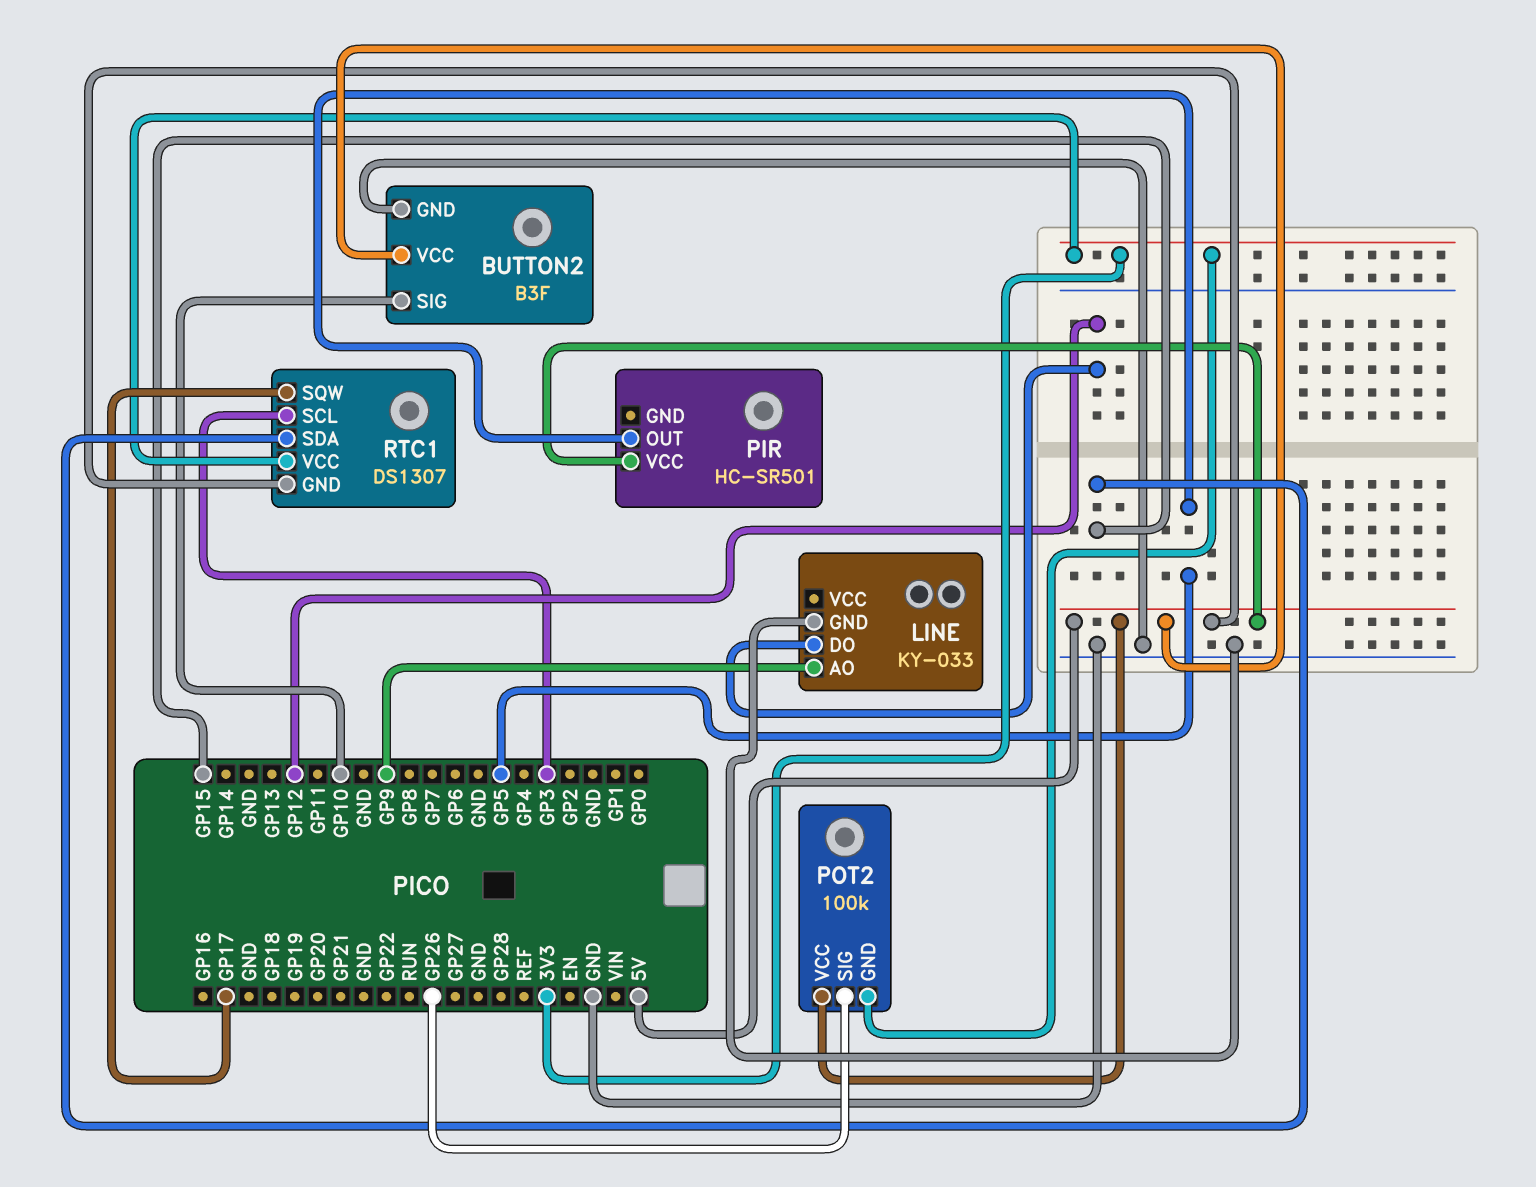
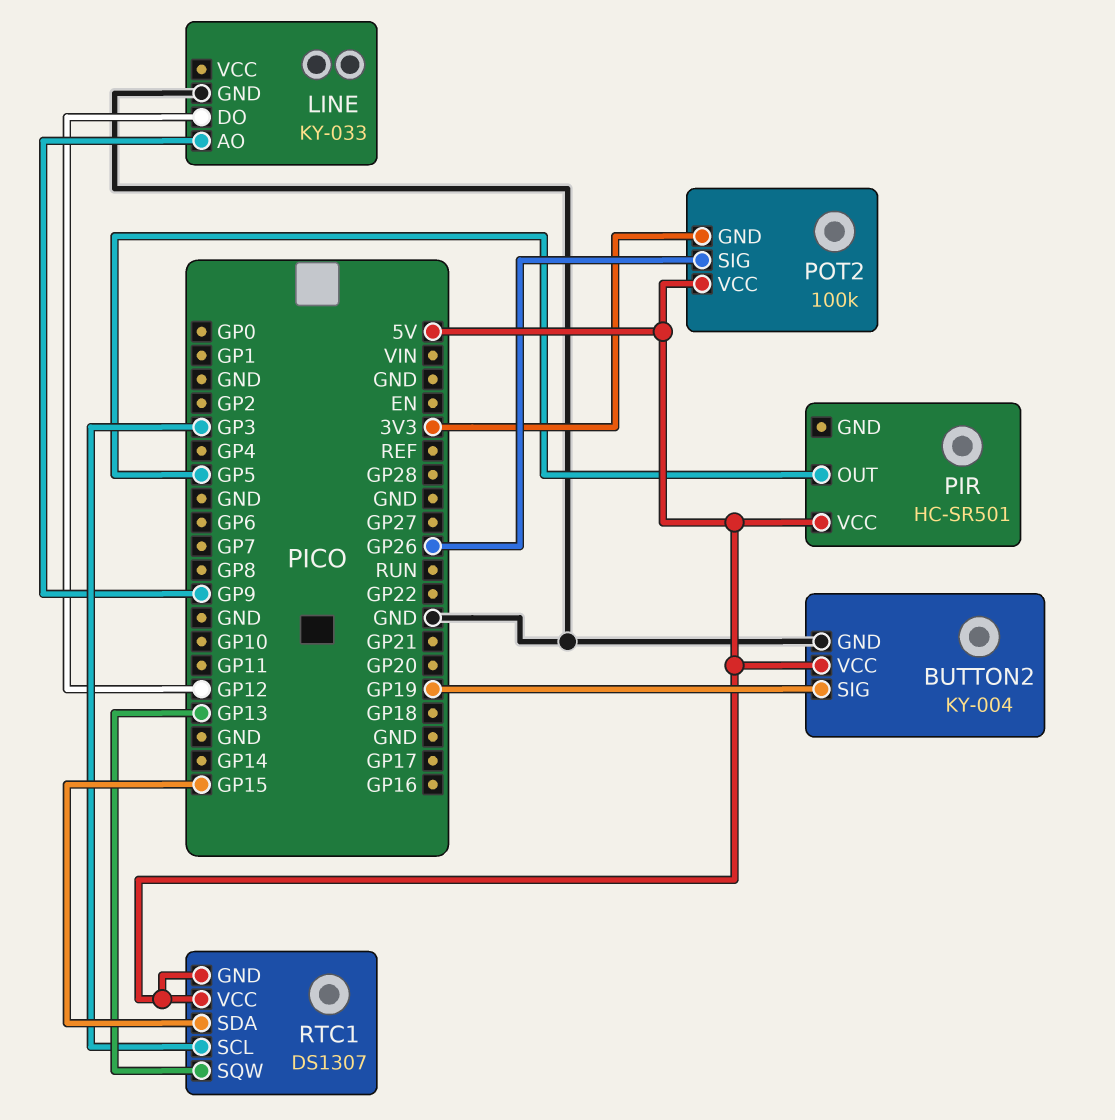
BUTTON2: B3F -> KY-004
BUTTON2 pin SIG: GP10 -> GP19
RTC1 pin SQW: GP17 -> GP13
RTC1 pin VCC: 3V3 -> 5V

